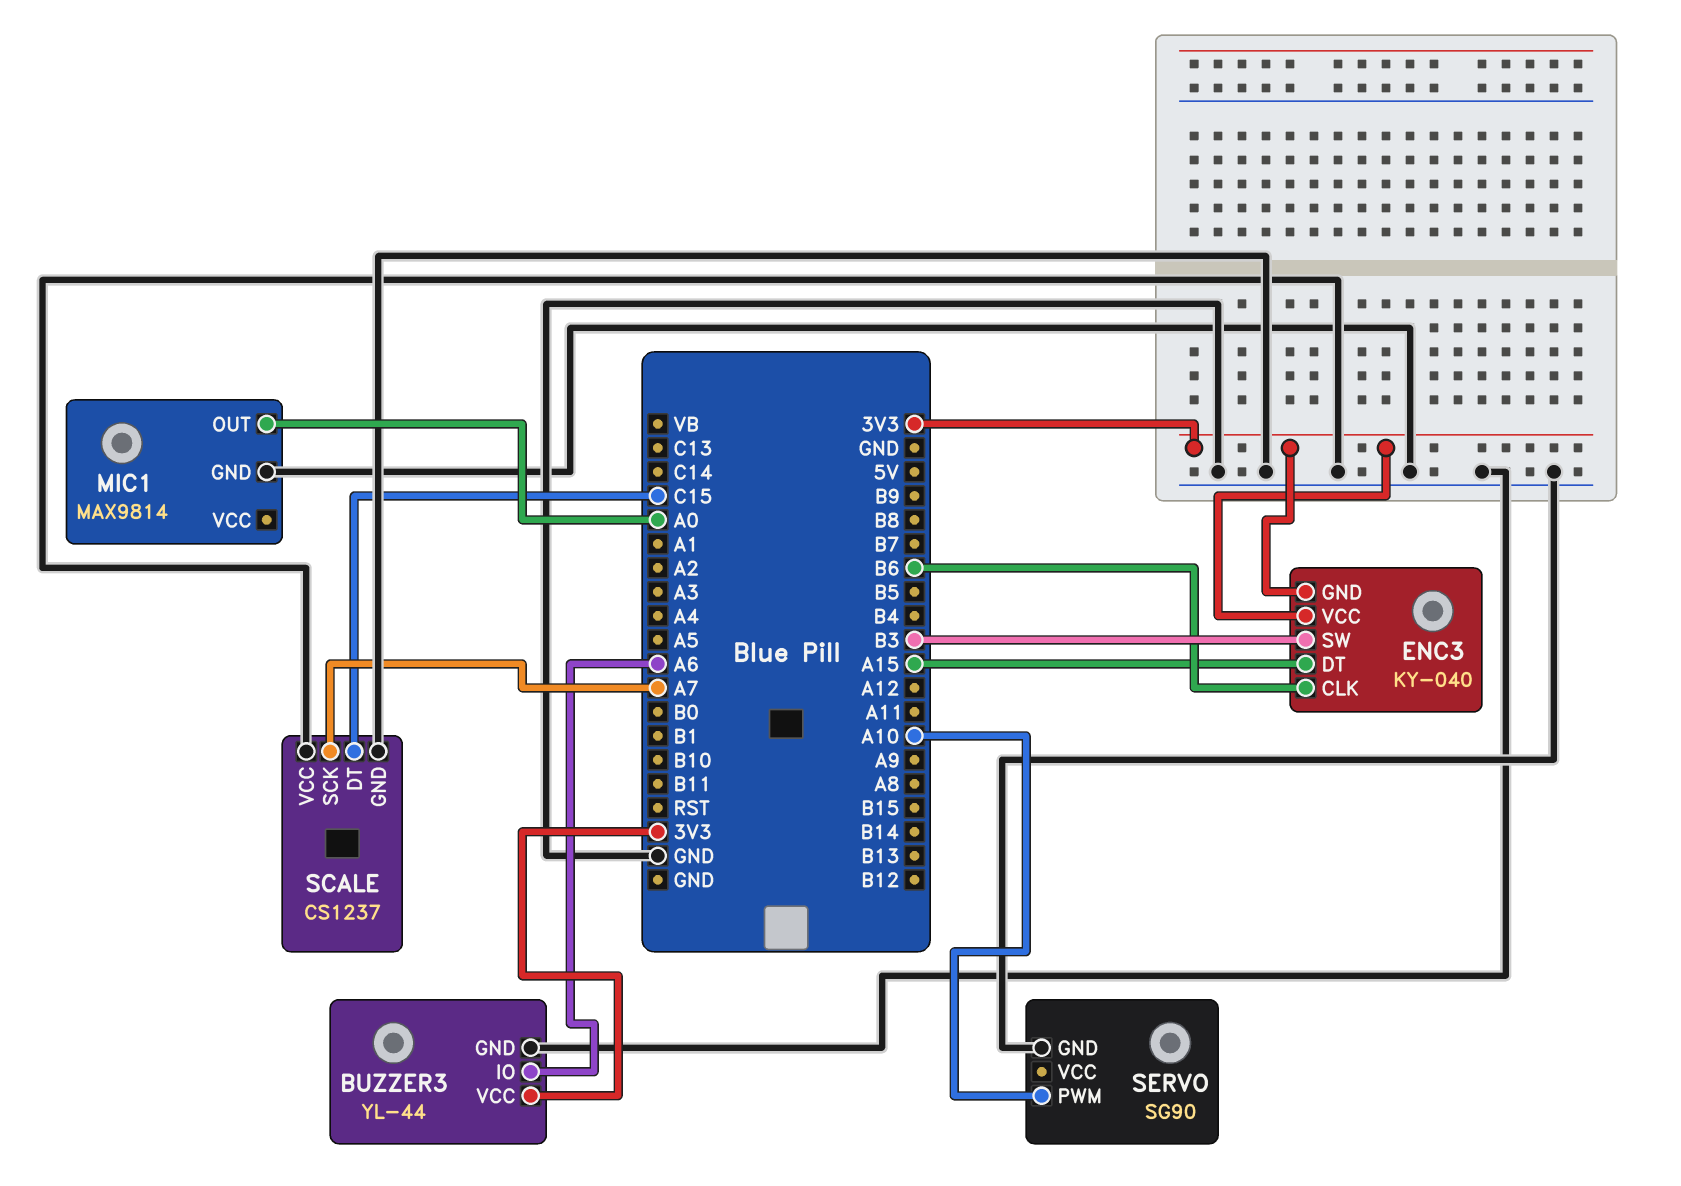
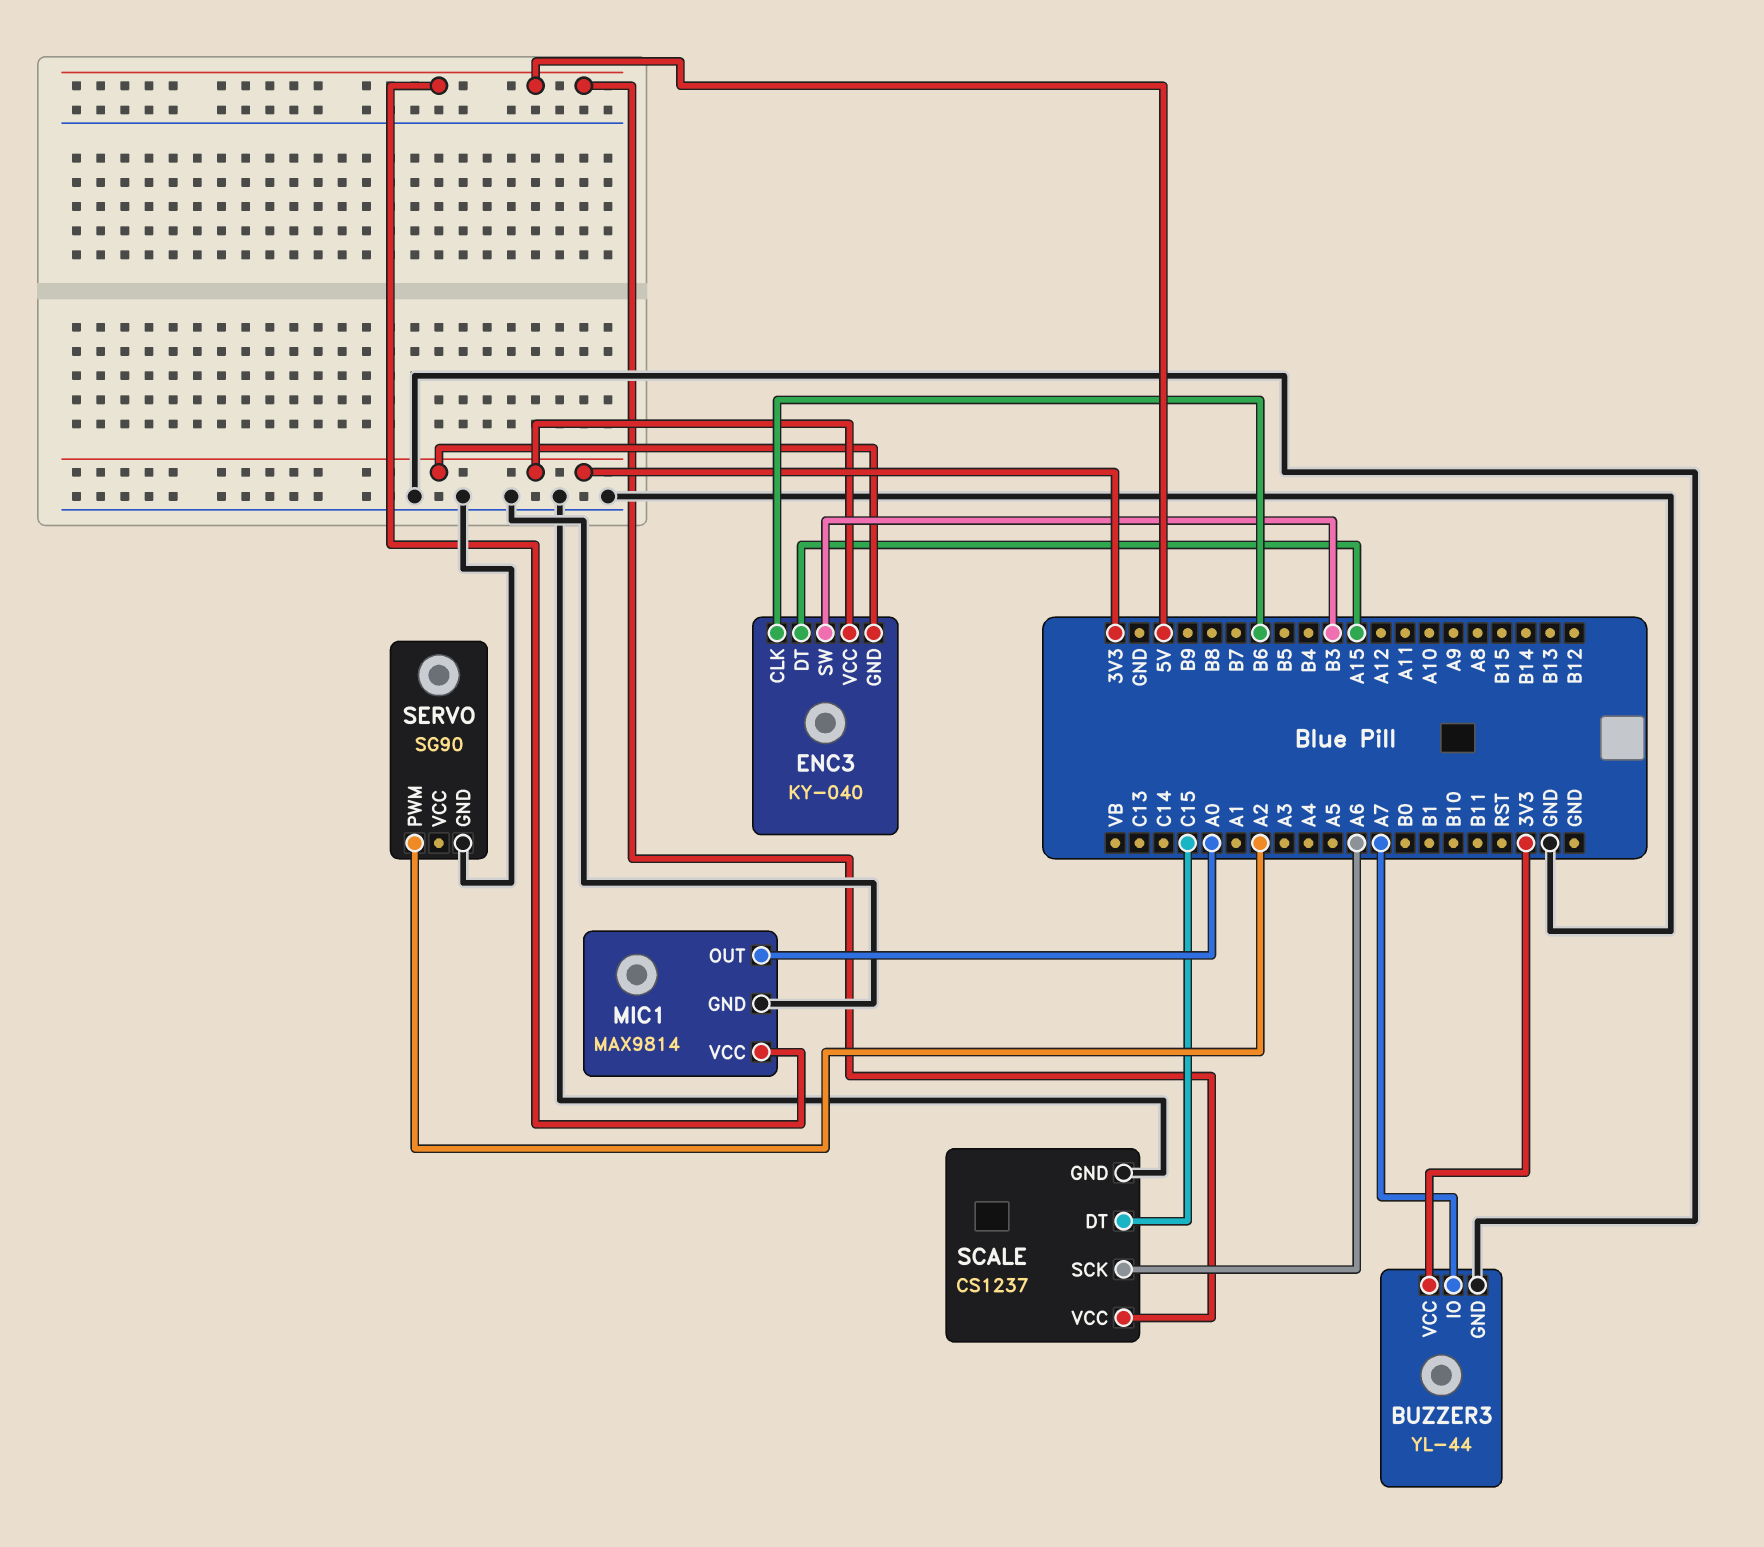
BUZZER3 pin IO: A6 -> A7
MIC1 pin VCC: none -> 5V
SCALE pin SCK: A7 -> A6
SCALE pin VCC: GND -> 5V
SERVO pin PWM: A10 -> A2

